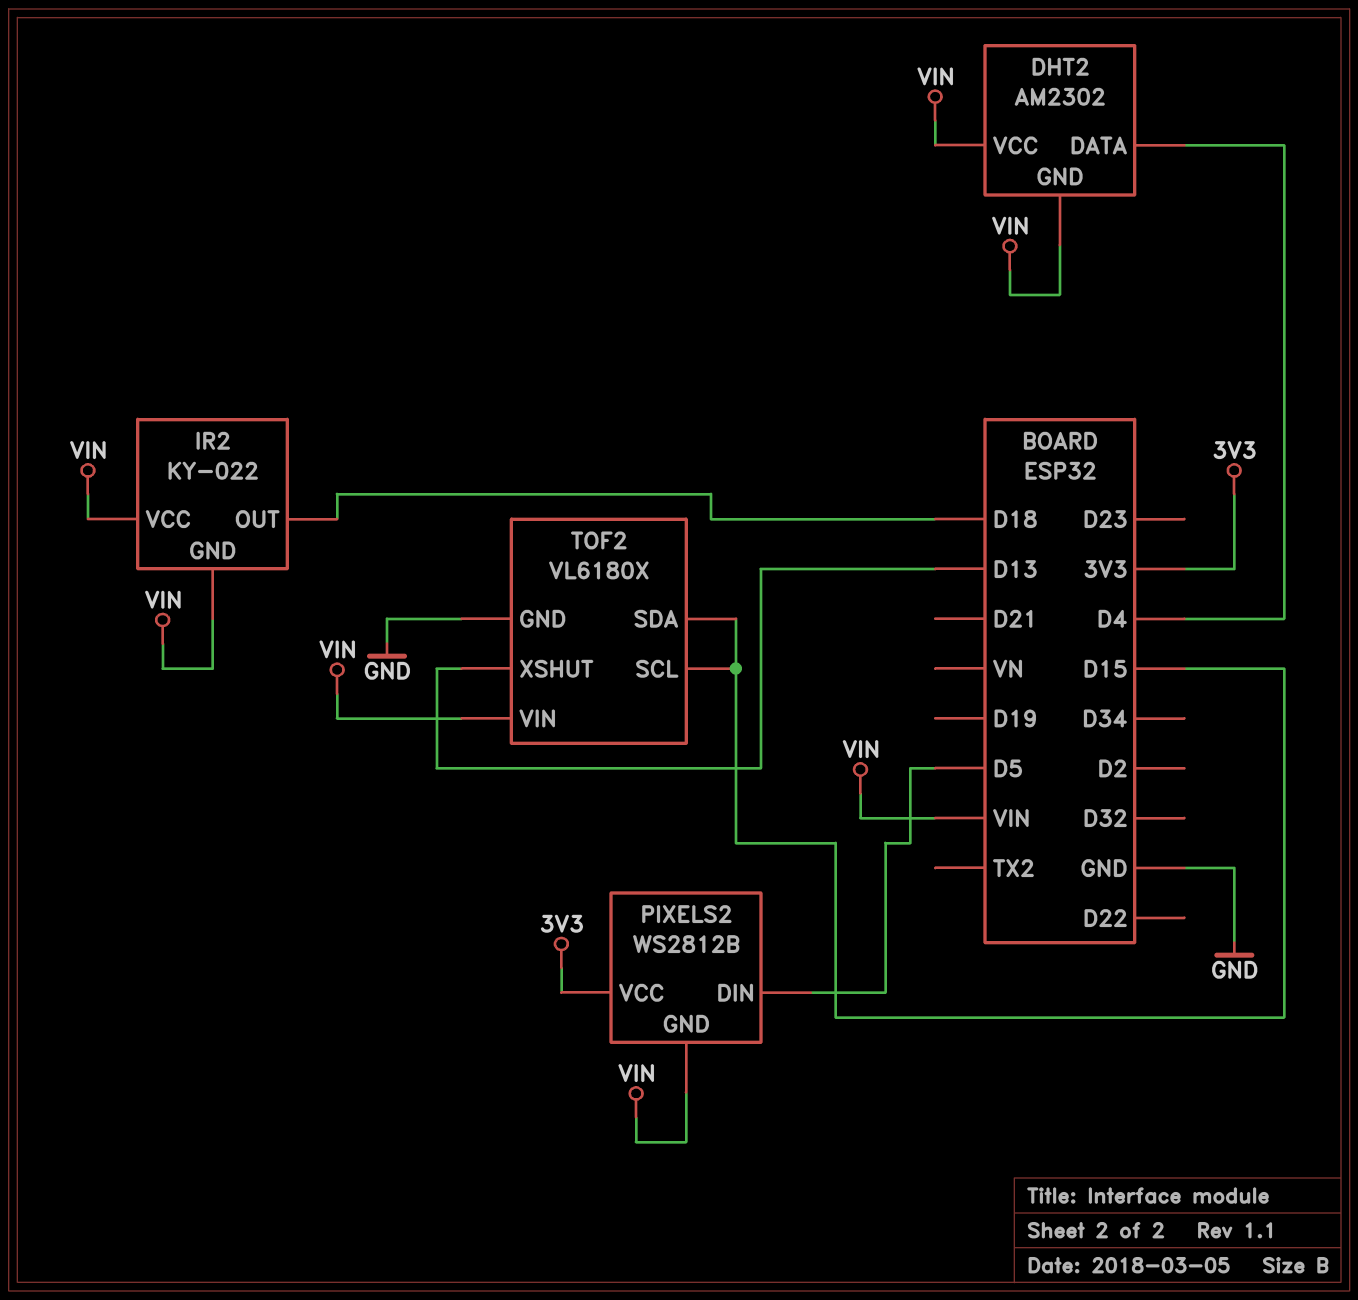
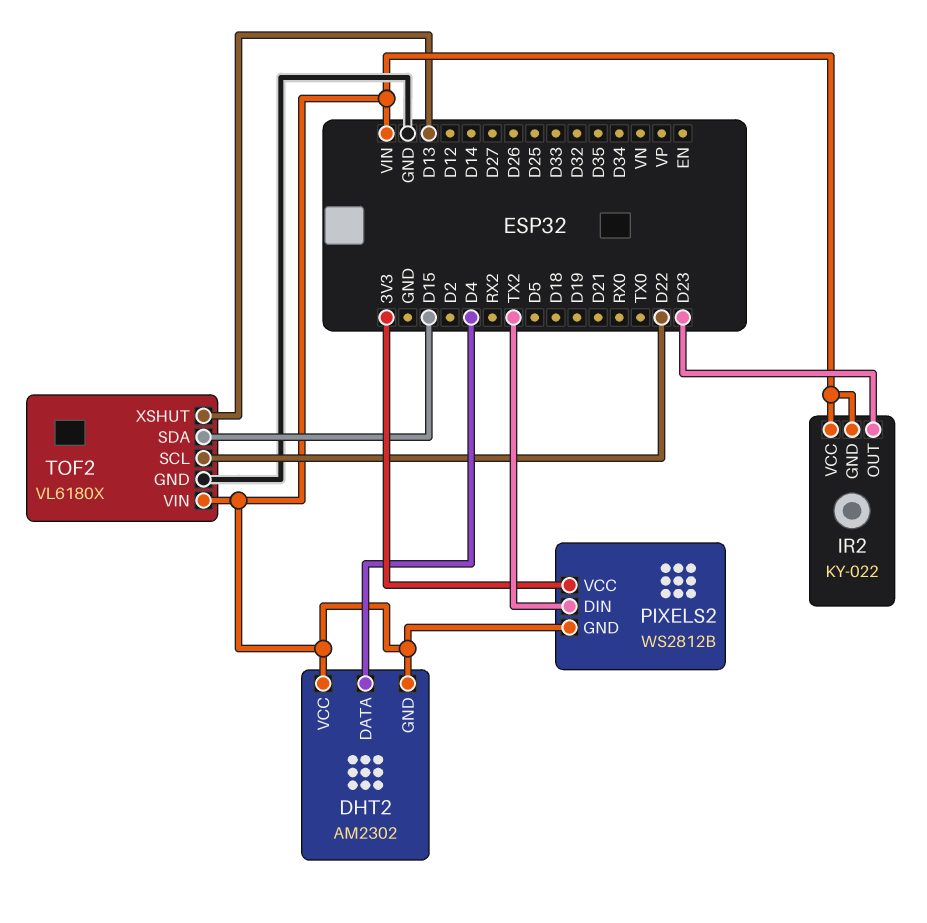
IR2 pin OUT: D18 -> D23
PIXELS2 pin DIN: D5 -> TX2
TOF2 pin SCL: D15 -> D22

